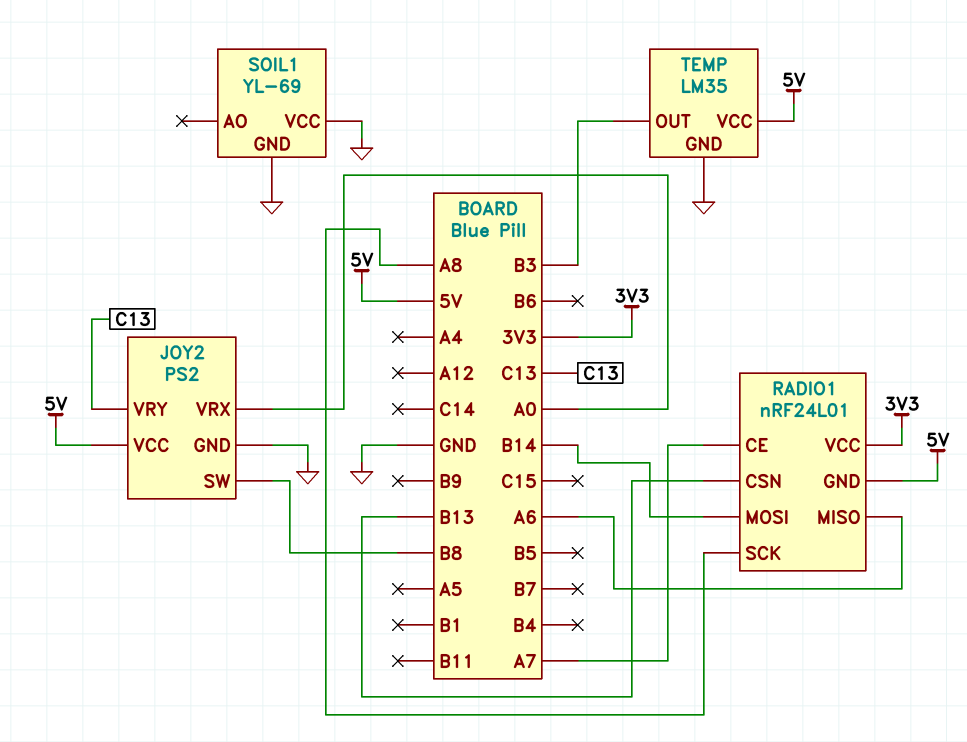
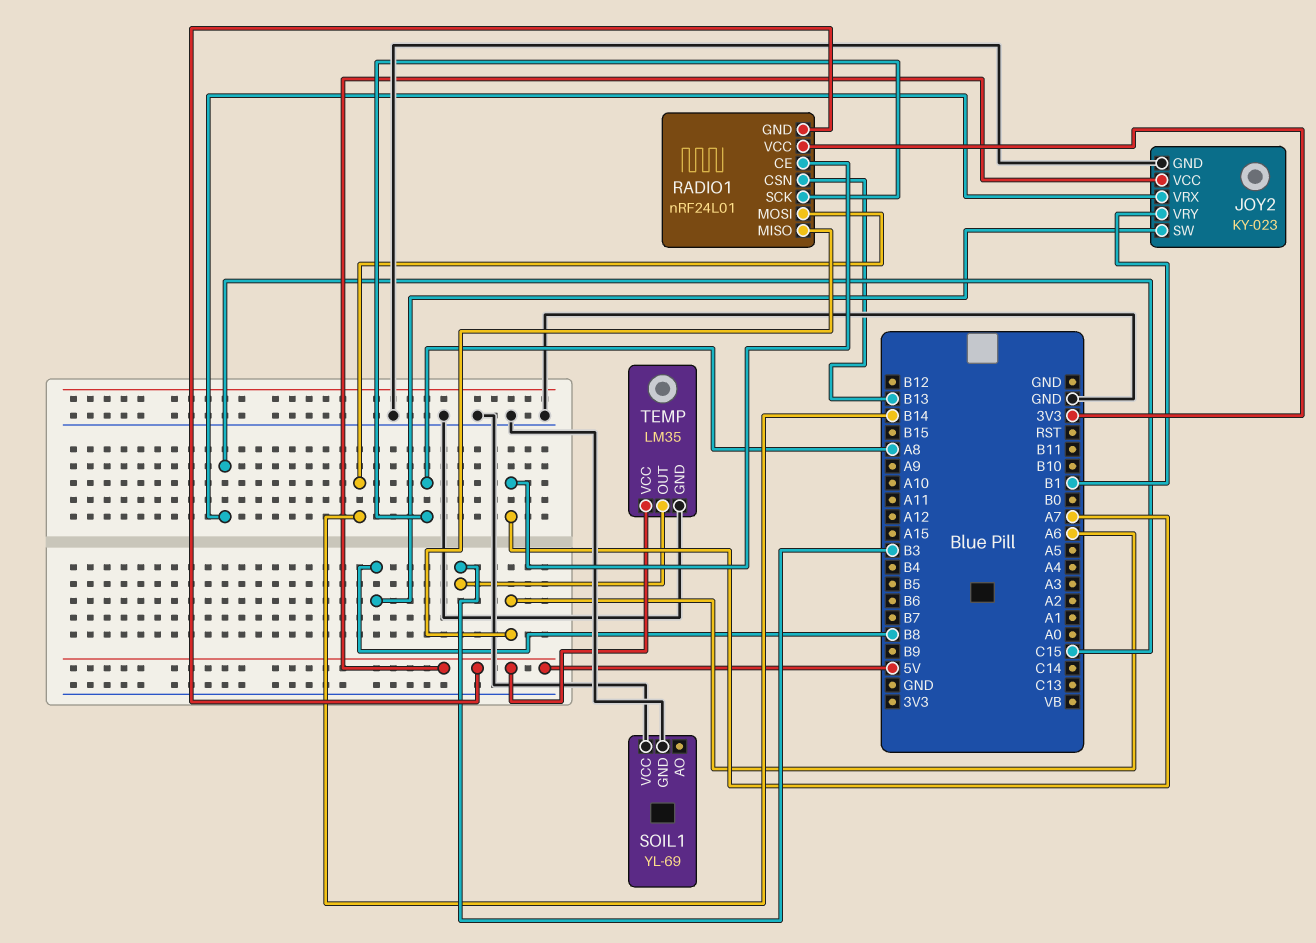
JOY2: PS2 -> KY-023
JOY2 pin VRX: A0 -> C15
JOY2 pin VRY: C13 -> B1

